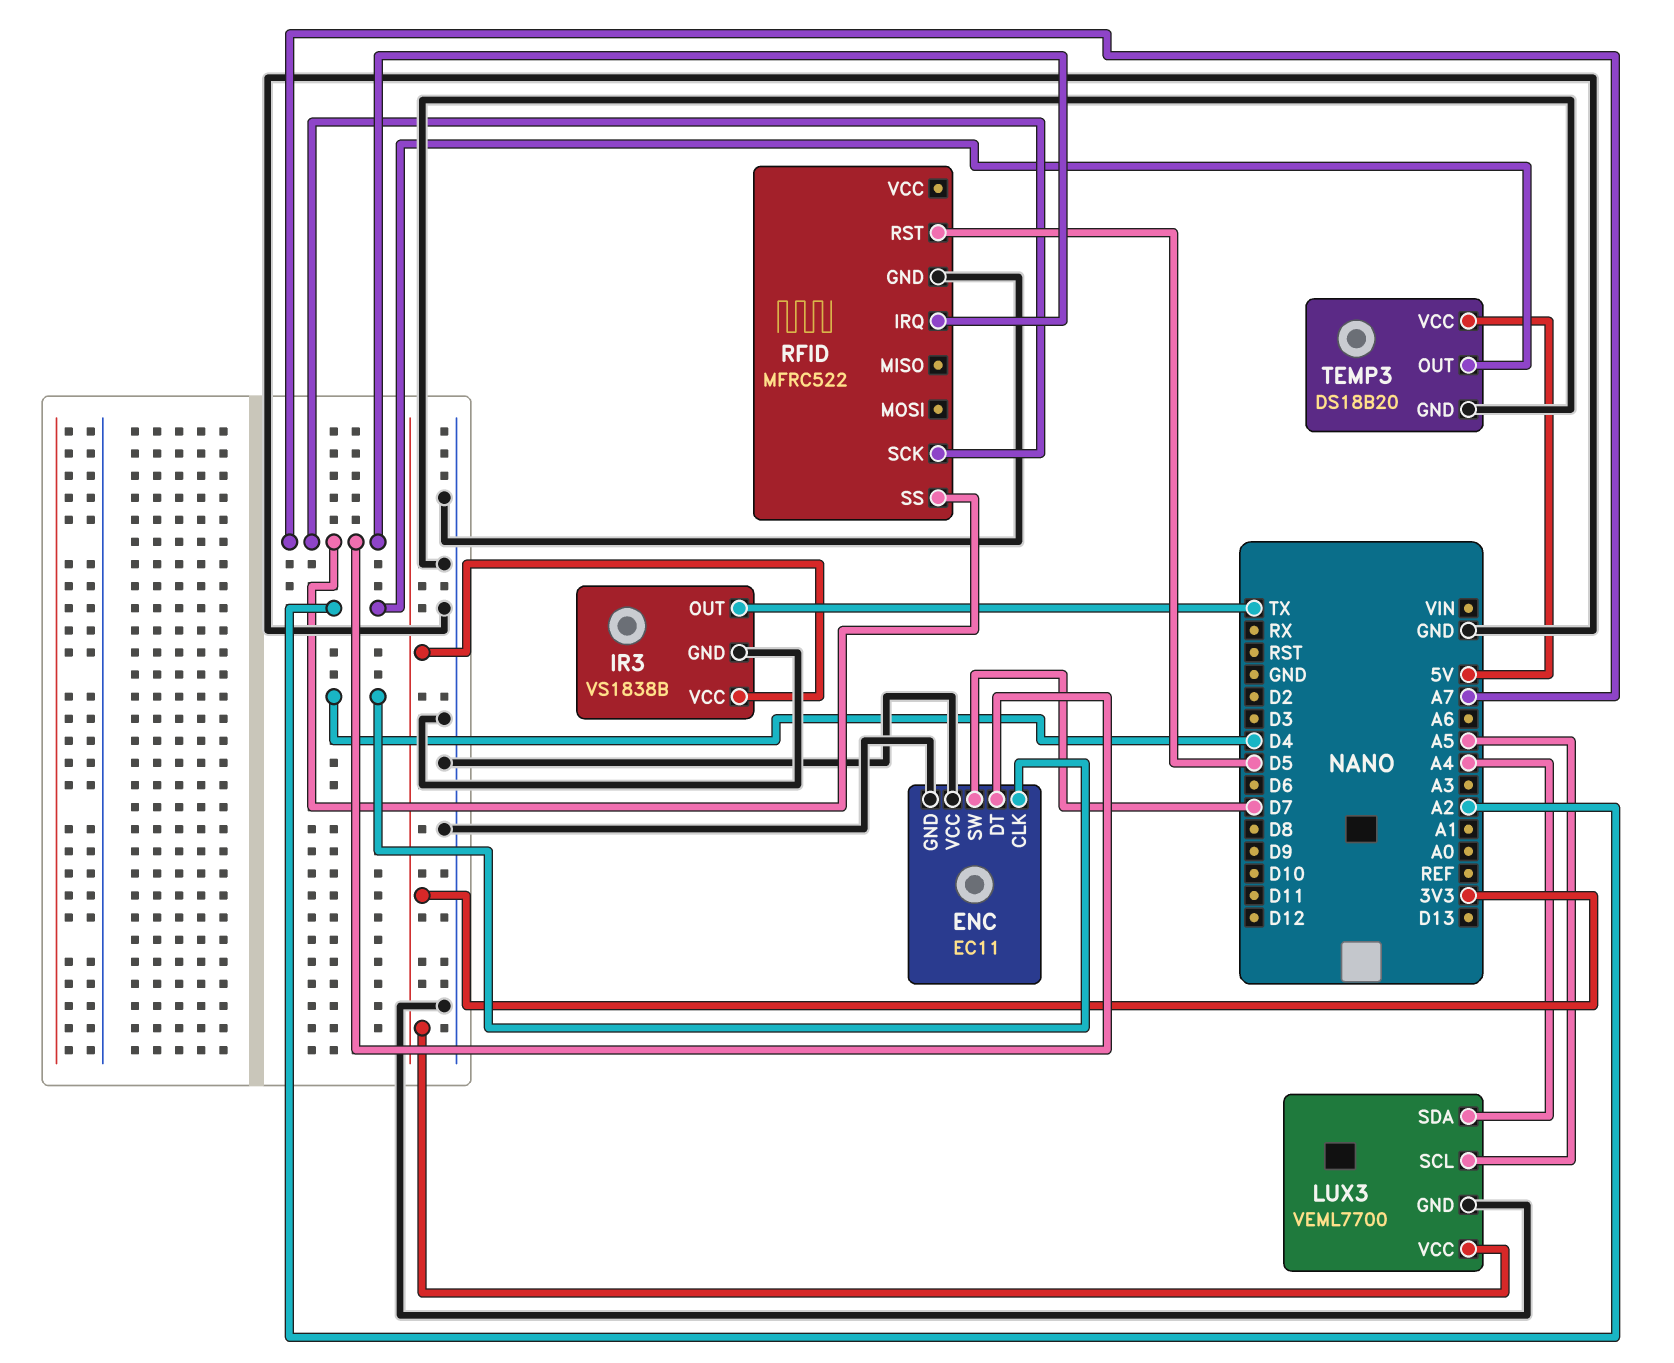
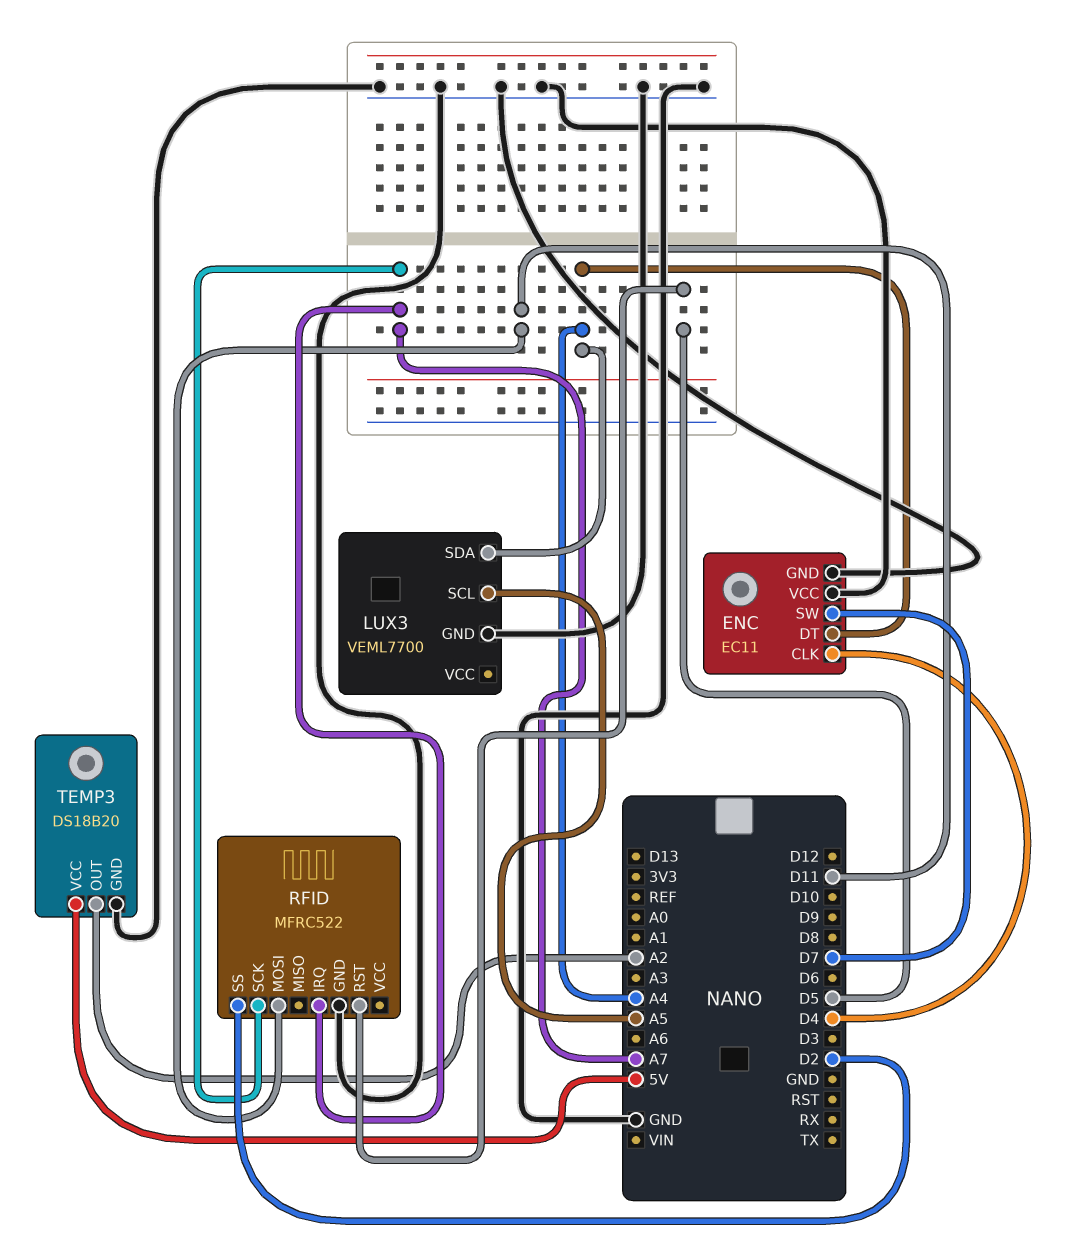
ENC pin DT: A7 -> A4
IR3: VS1838B -> none
IR3 pin GND: GND -> none
IR3 pin OUT: TX -> none
IR3 pin VCC: 3V3 -> none
LUX3 pin VCC: 3V3 -> none
RFID pin MOSI: none -> D11
RFID pin SS: A7 -> D2

